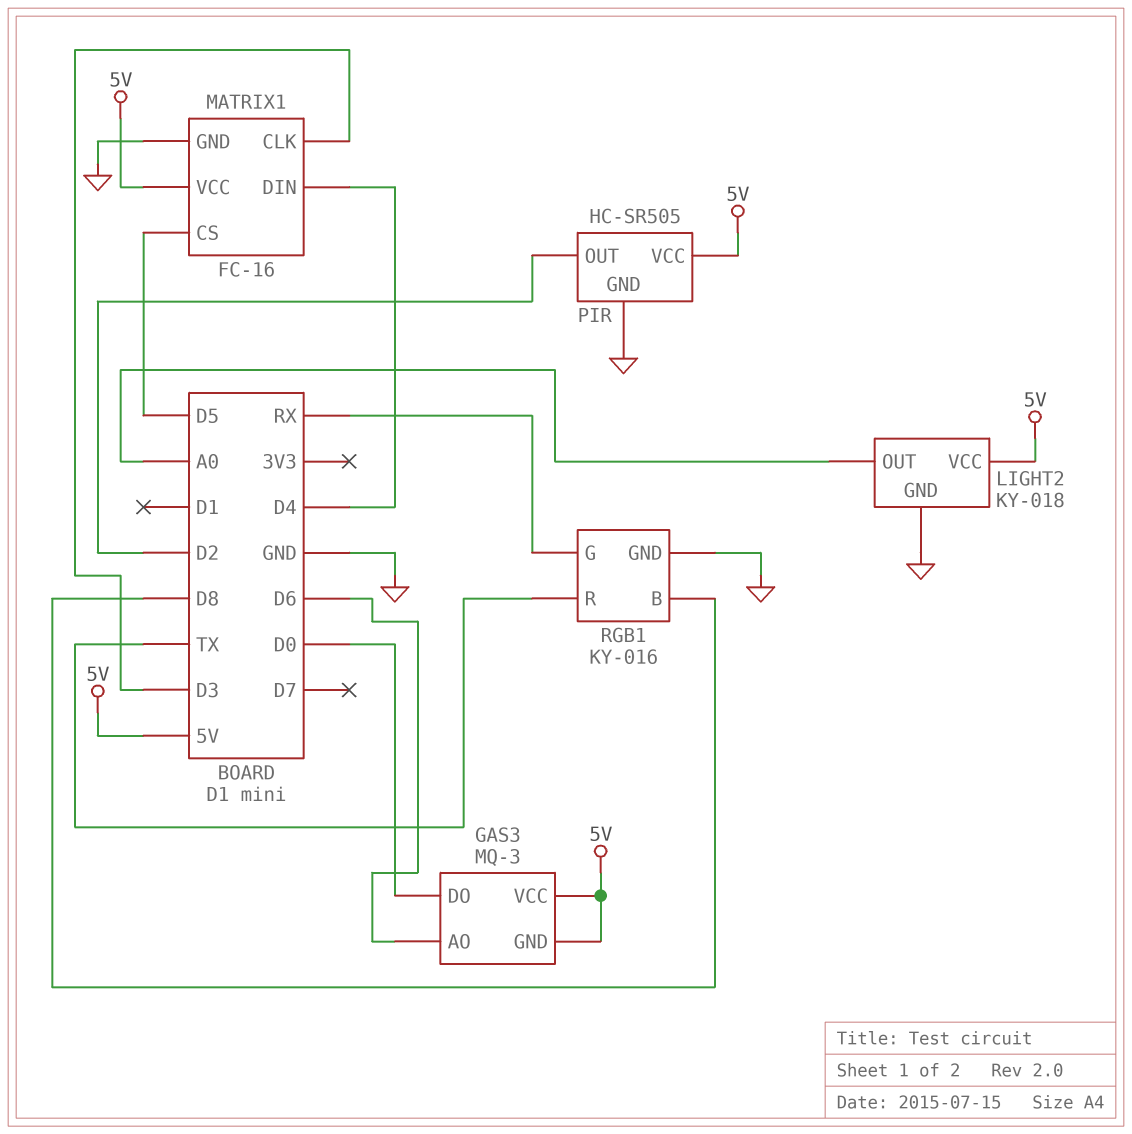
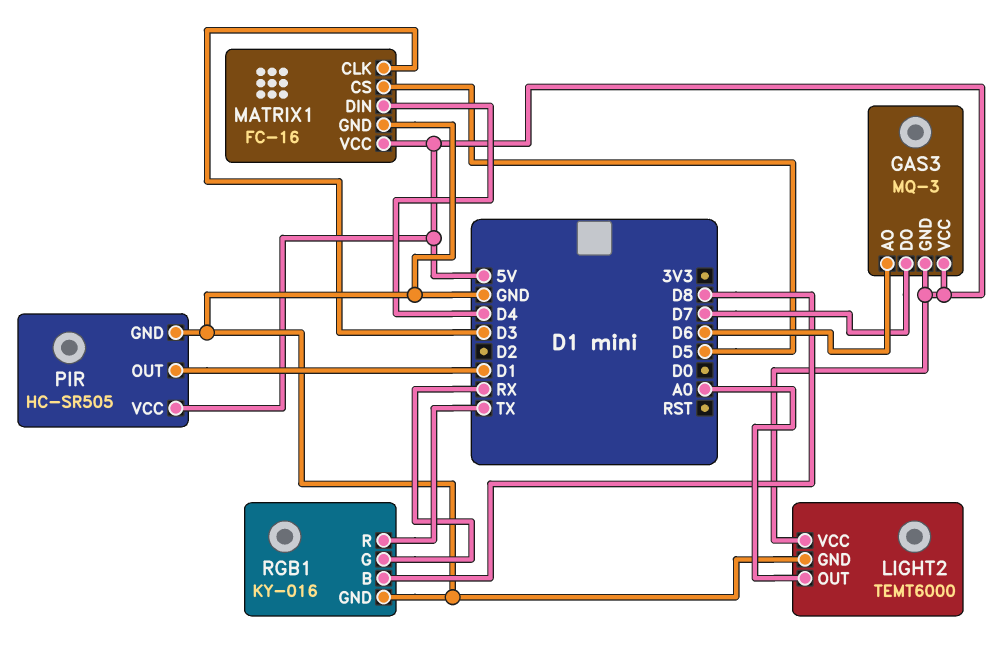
GAS3 pin DO: D0 -> D7
LIGHT2: KY-018 -> TEMT6000
PIR pin OUT: D2 -> D1

